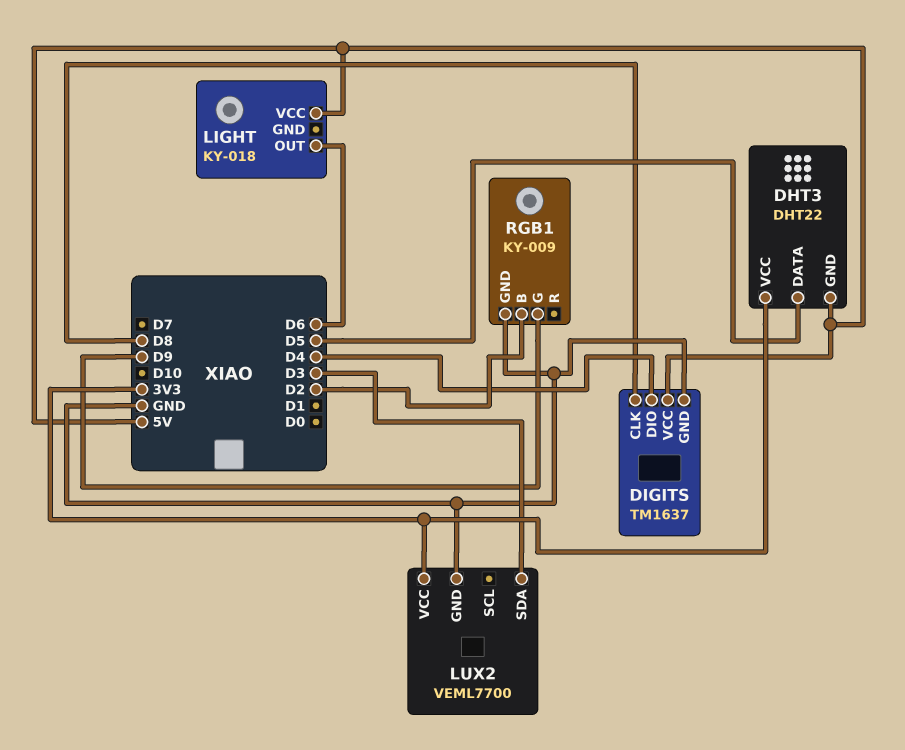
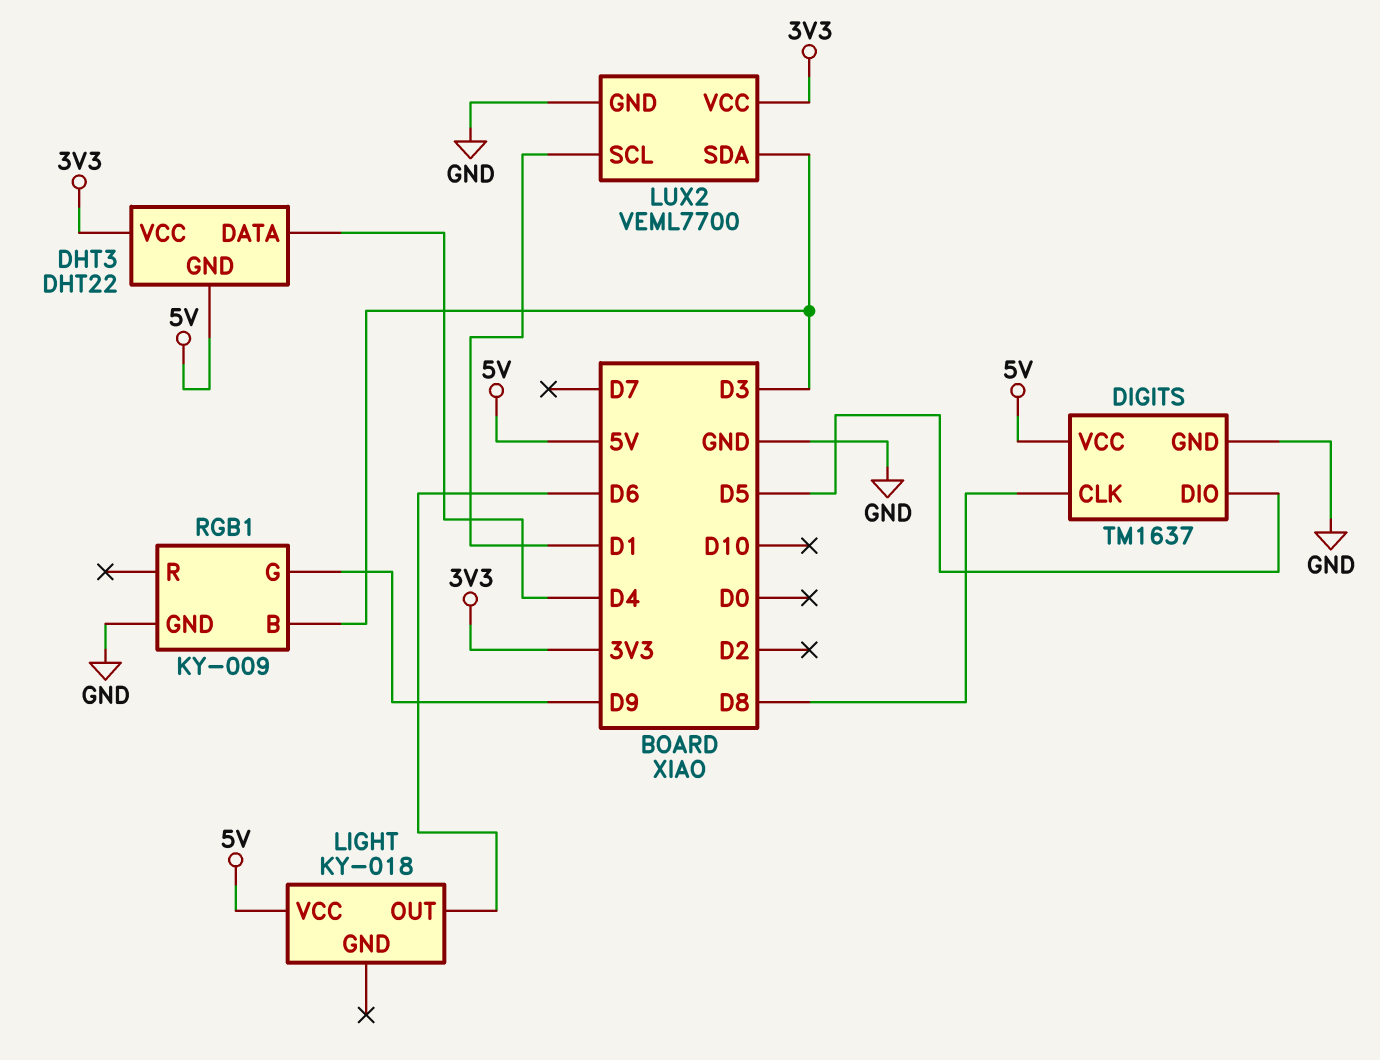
DHT3 pin DATA: D5 -> D4
DIGITS pin DIO: D4 -> D5
LUX2 pin SCL: none -> D1
RGB1 pin B: D2 -> D3

